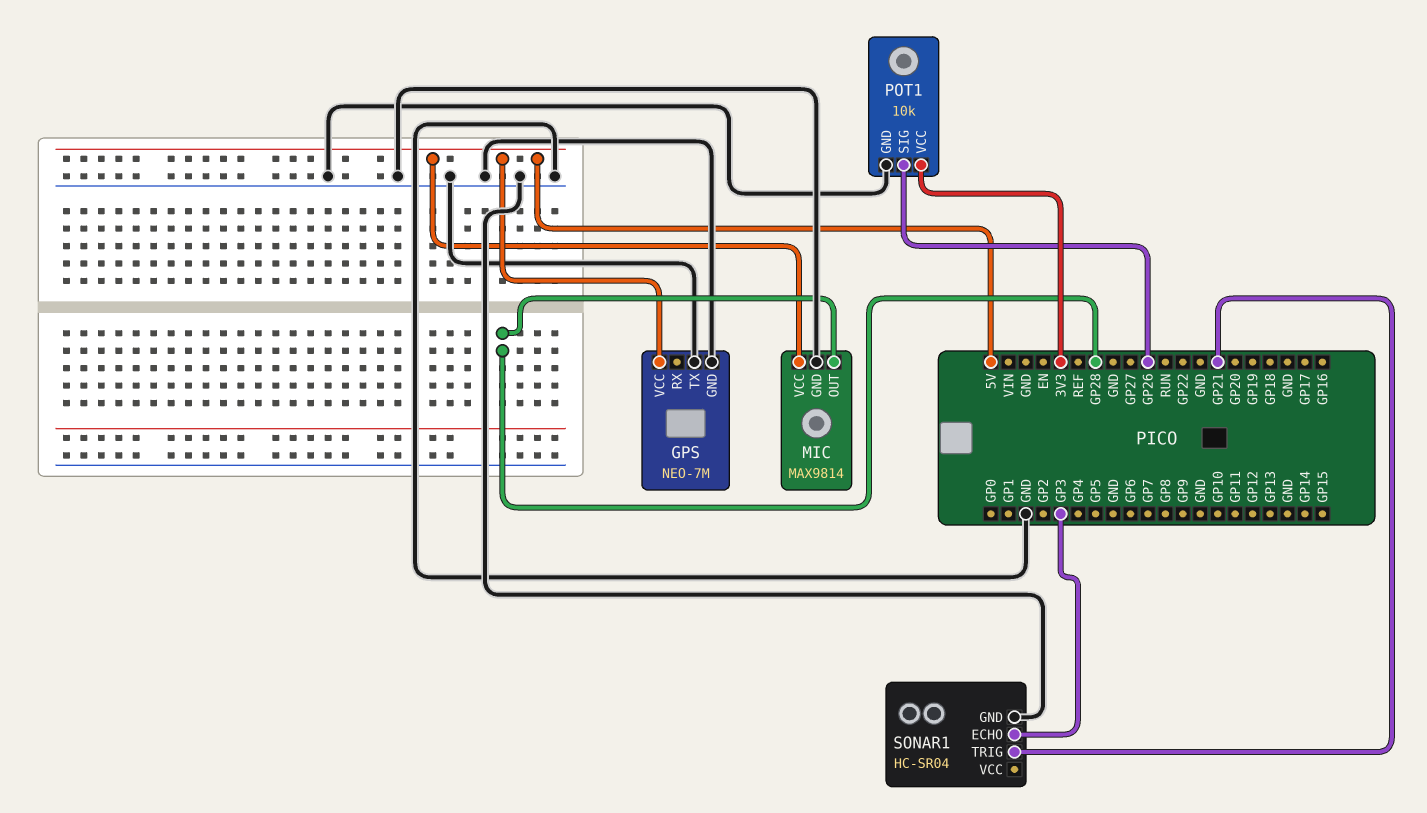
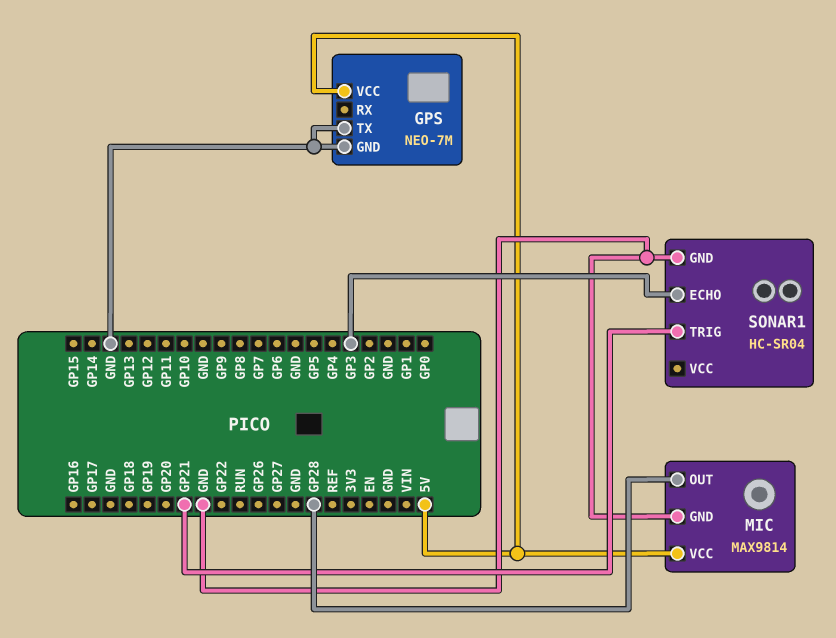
POT1: 10k -> none
POT1 pin GND: GND -> none
POT1 pin SIG: GP26 -> none
POT1 pin VCC: 3V3 -> none

